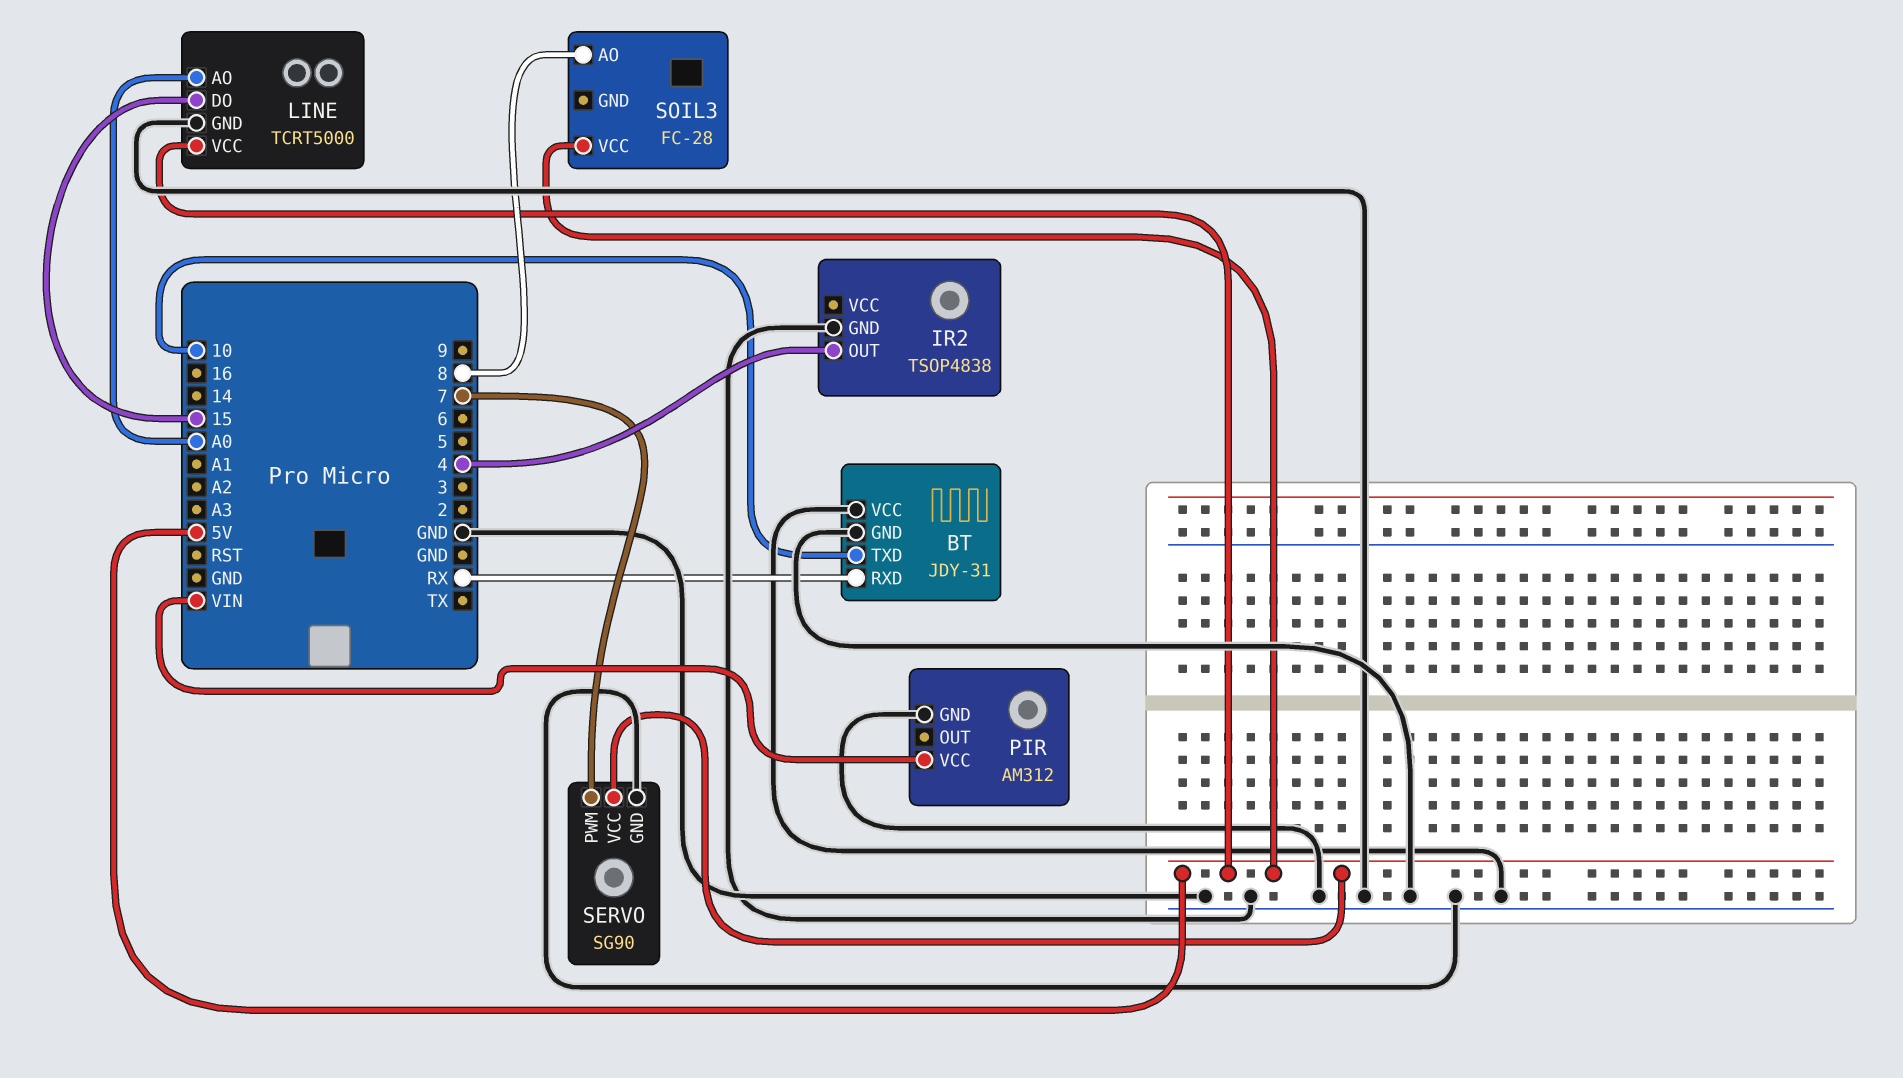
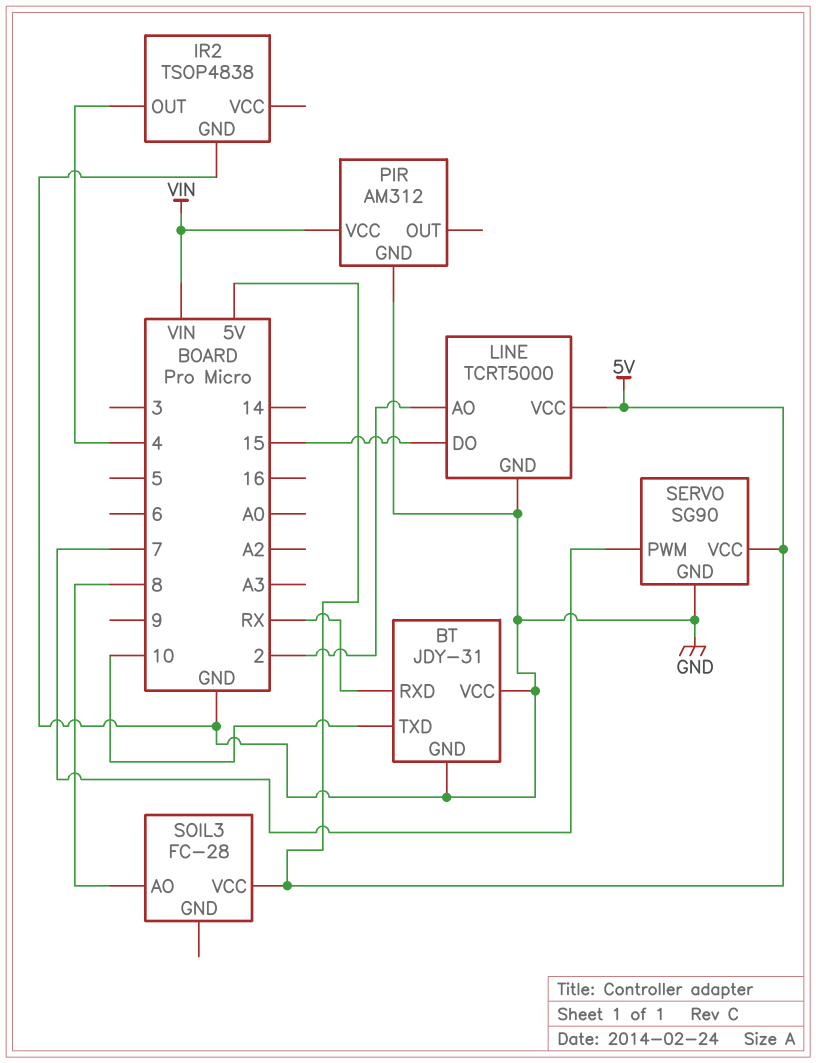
LINE pin AO: A0 -> 2

